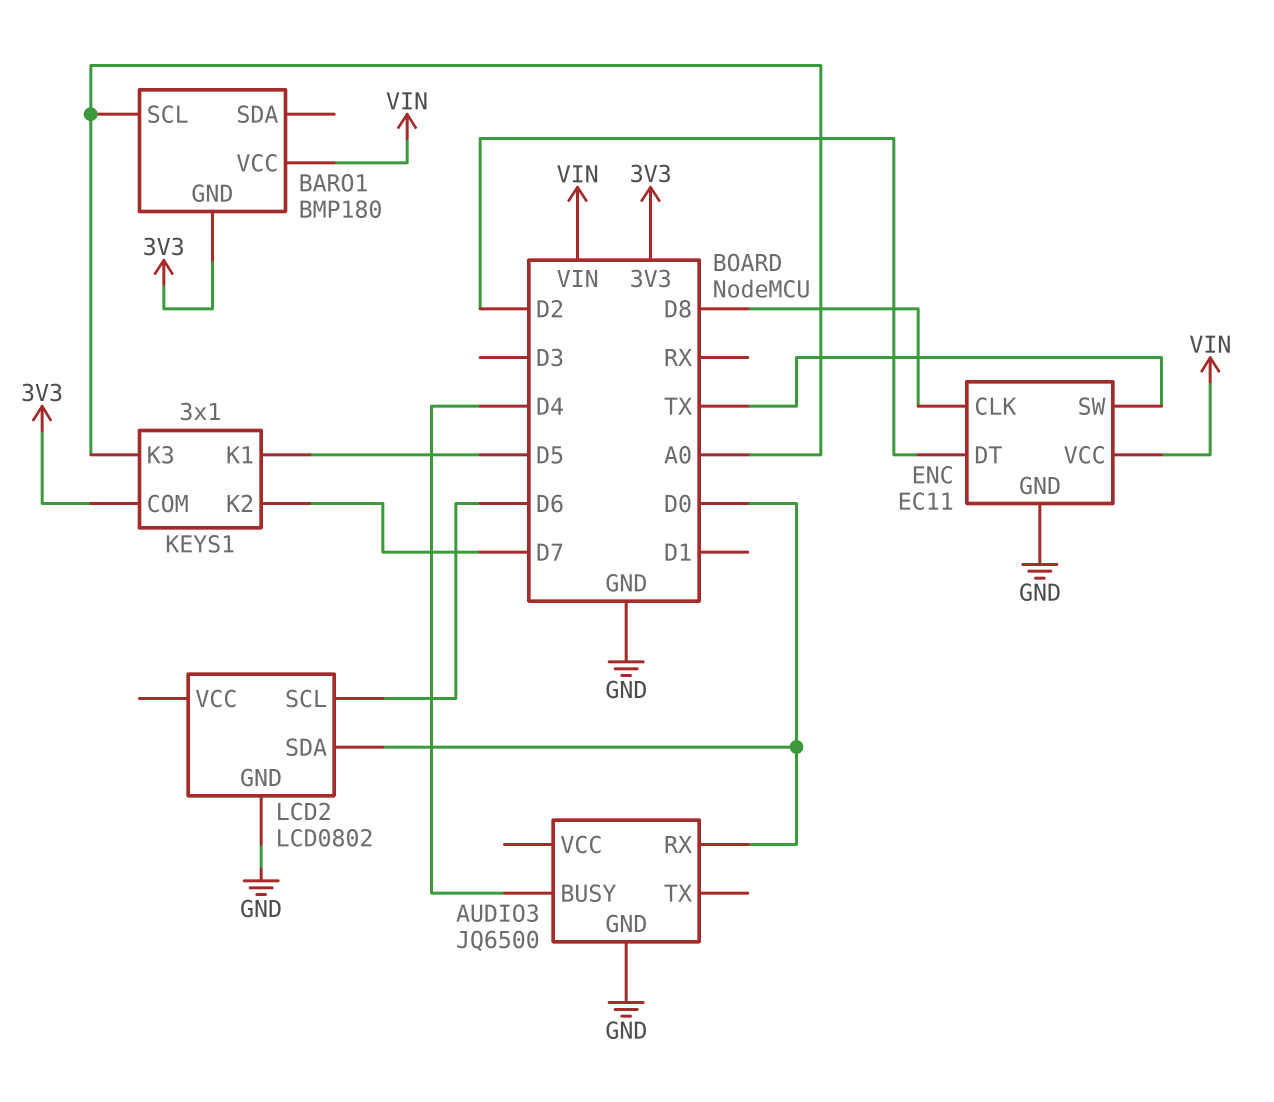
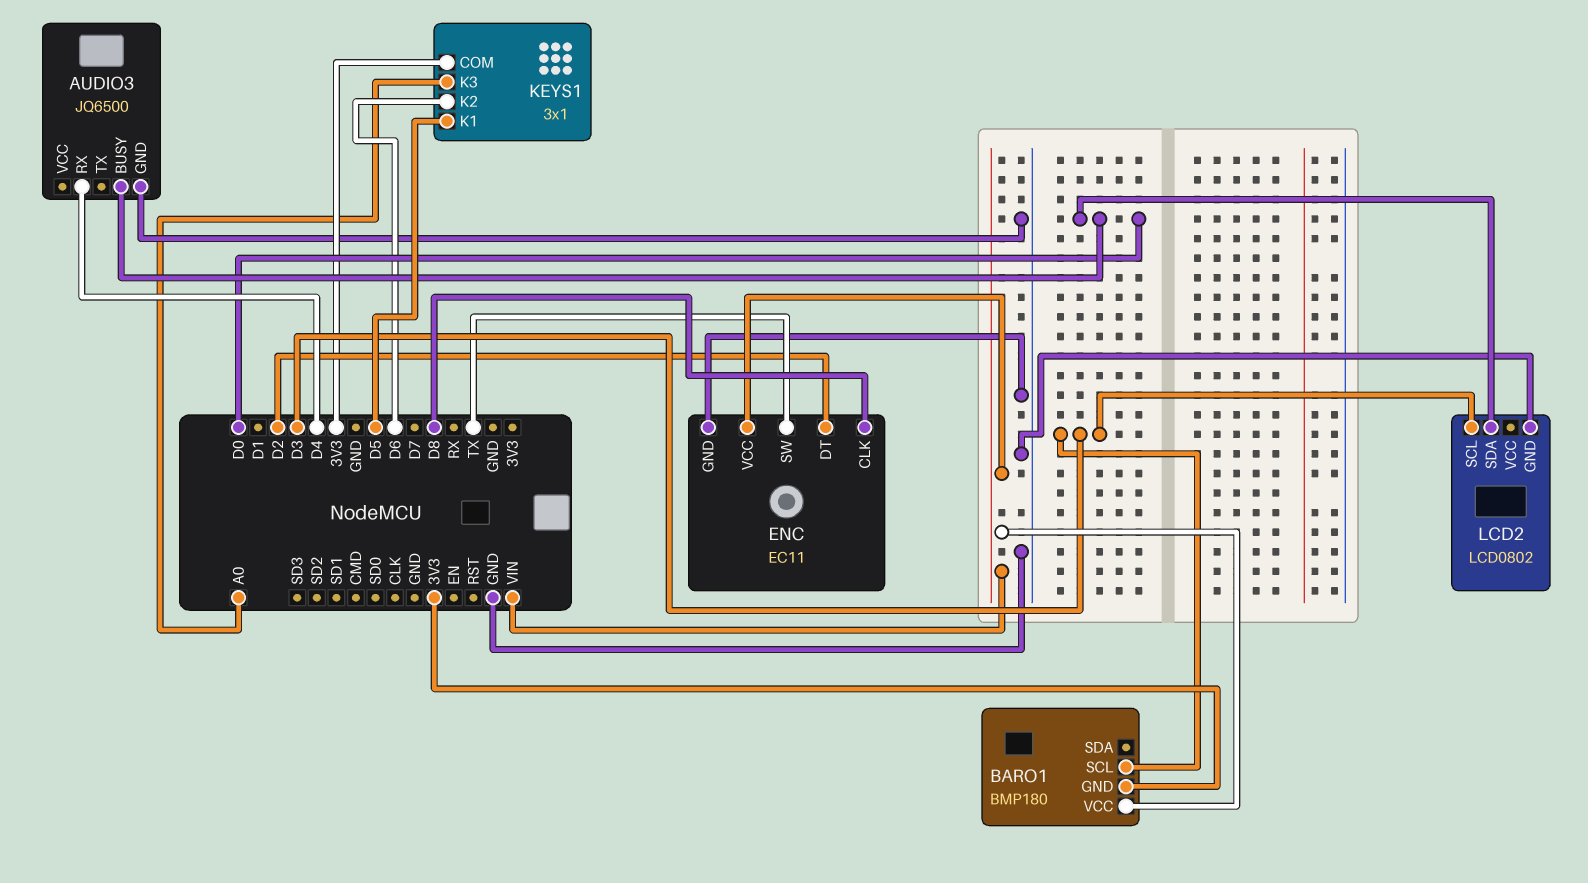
AUDIO3 pin BUSY: D4 -> D0
AUDIO3 pin RX: D0 -> D4
BARO1 pin SCL: A0 -> D3
KEYS1 pin K2: D7 -> D6
LCD2 pin SCL: D6 -> D3

